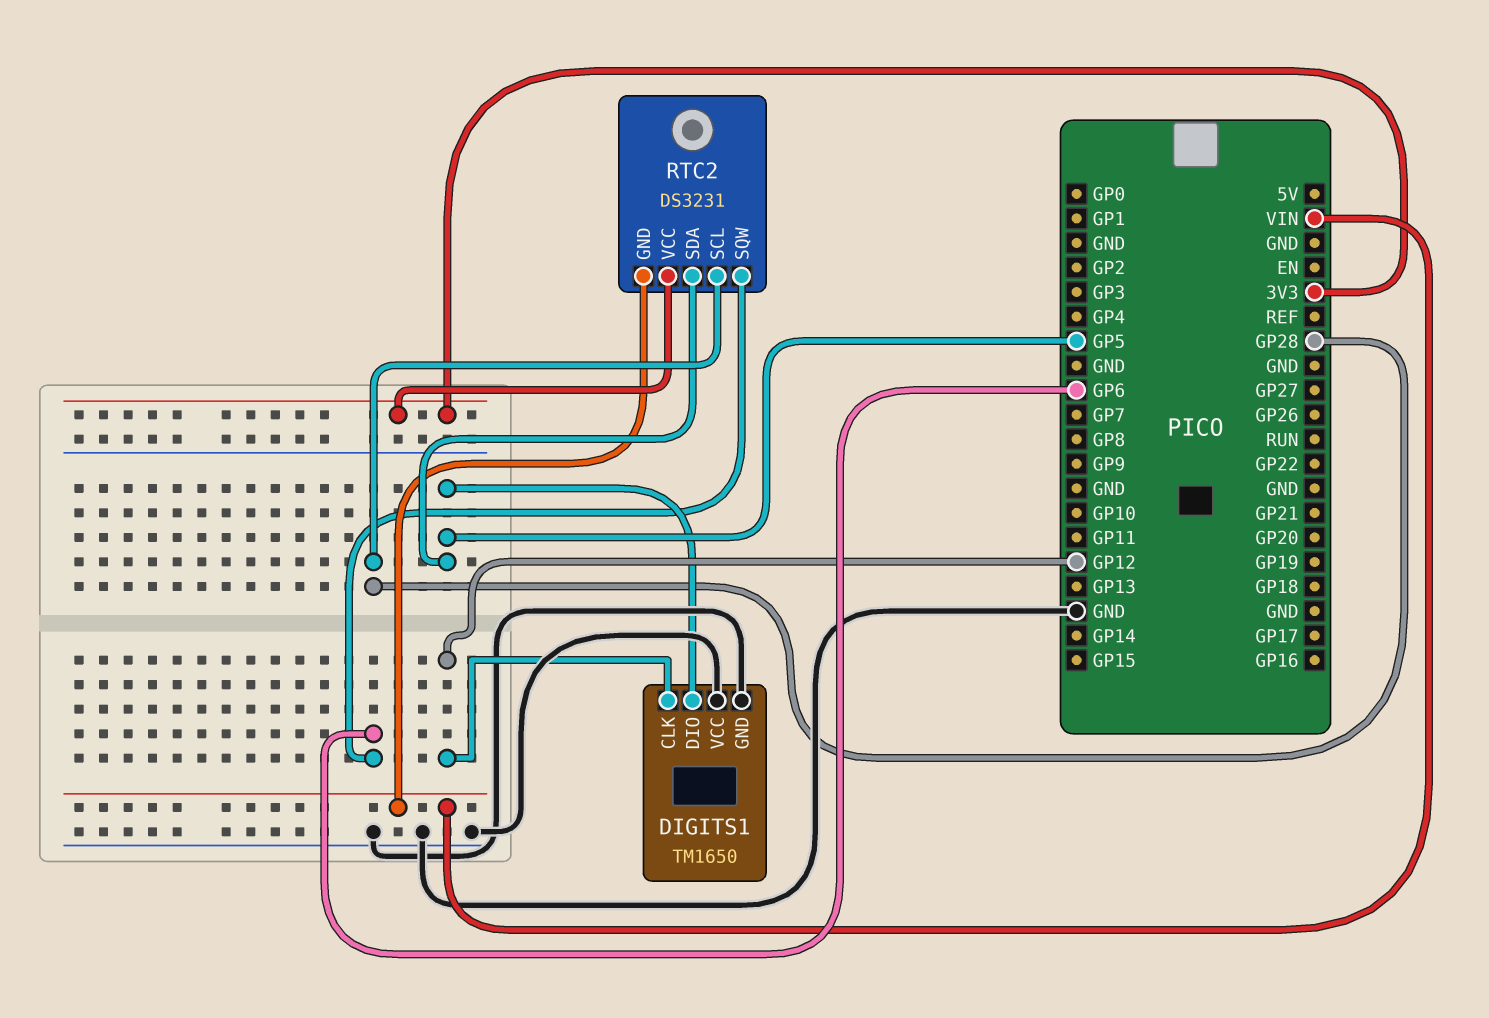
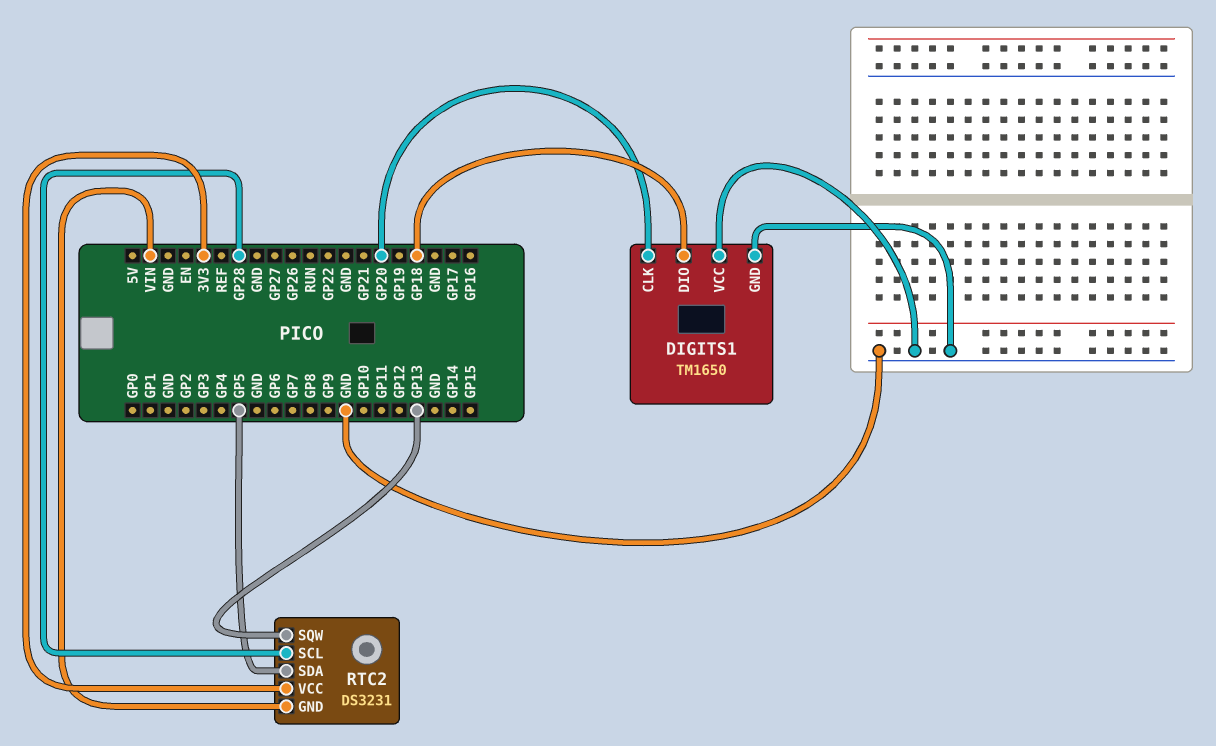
DIGITS1 pin CLK: GP12 -> GP20
DIGITS1 pin DIO: GP5 -> GP18
RTC2 pin SQW: GP6 -> GP13

